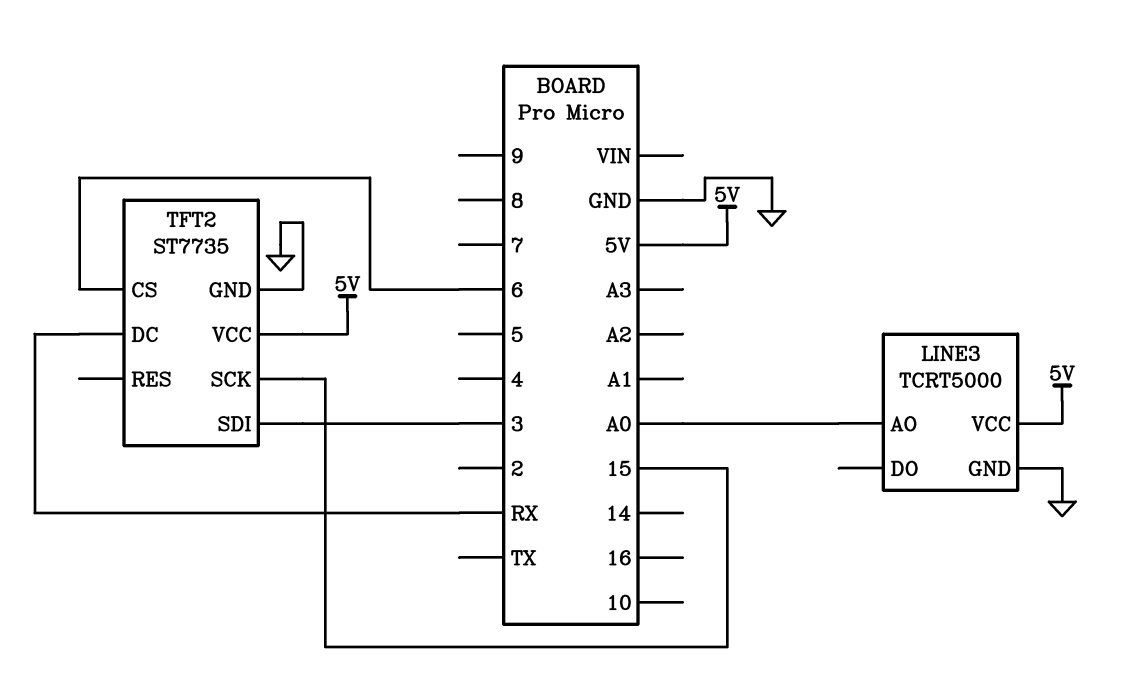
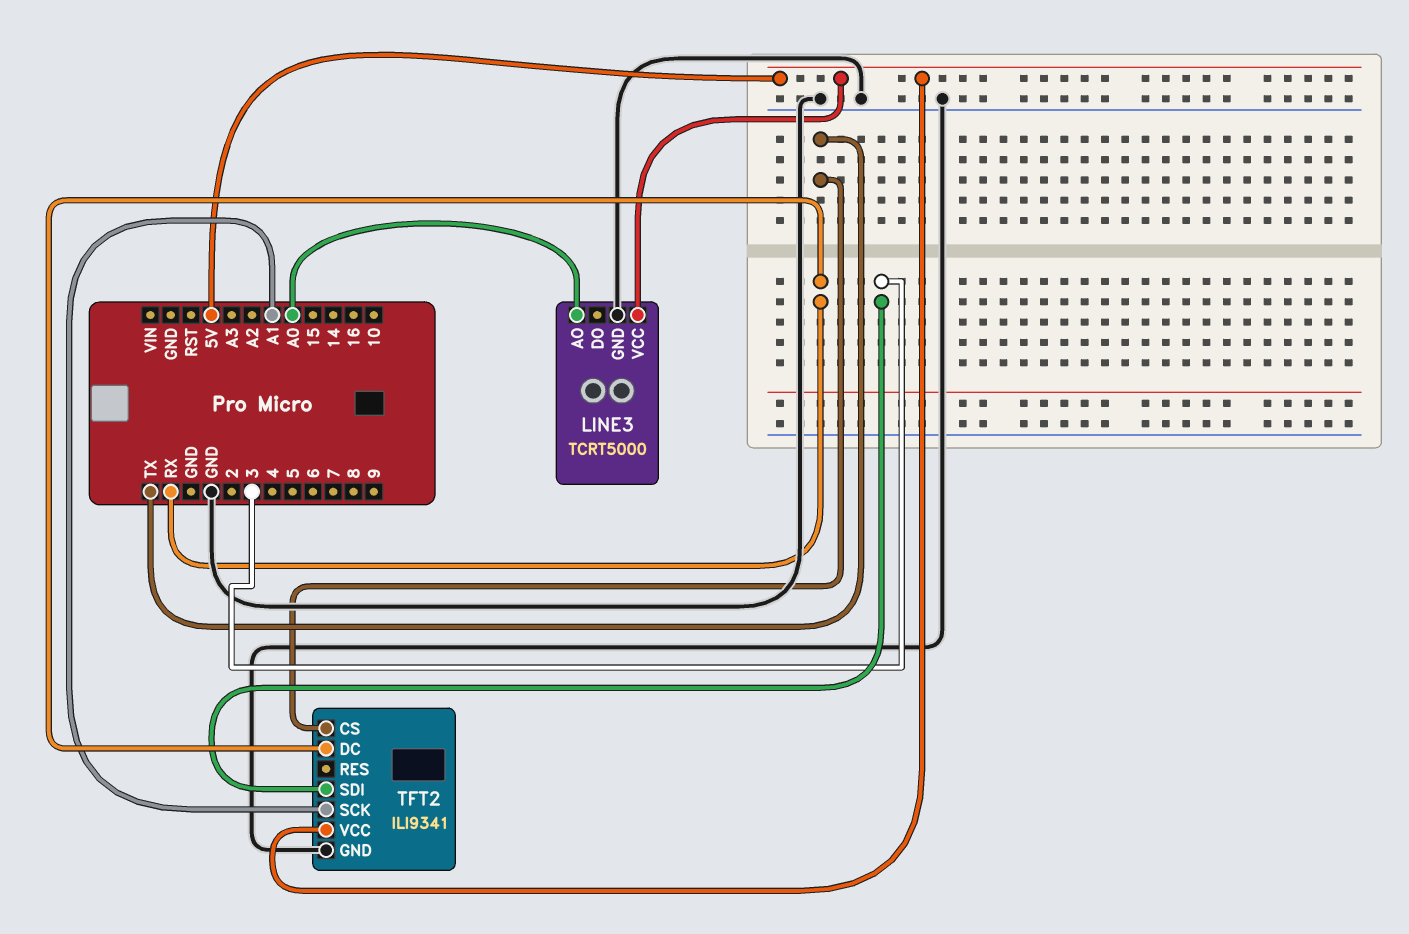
TFT2: ST7735 -> ILI9341
TFT2 pin CS: 6 -> TX
TFT2 pin SCK: 15 -> A1

